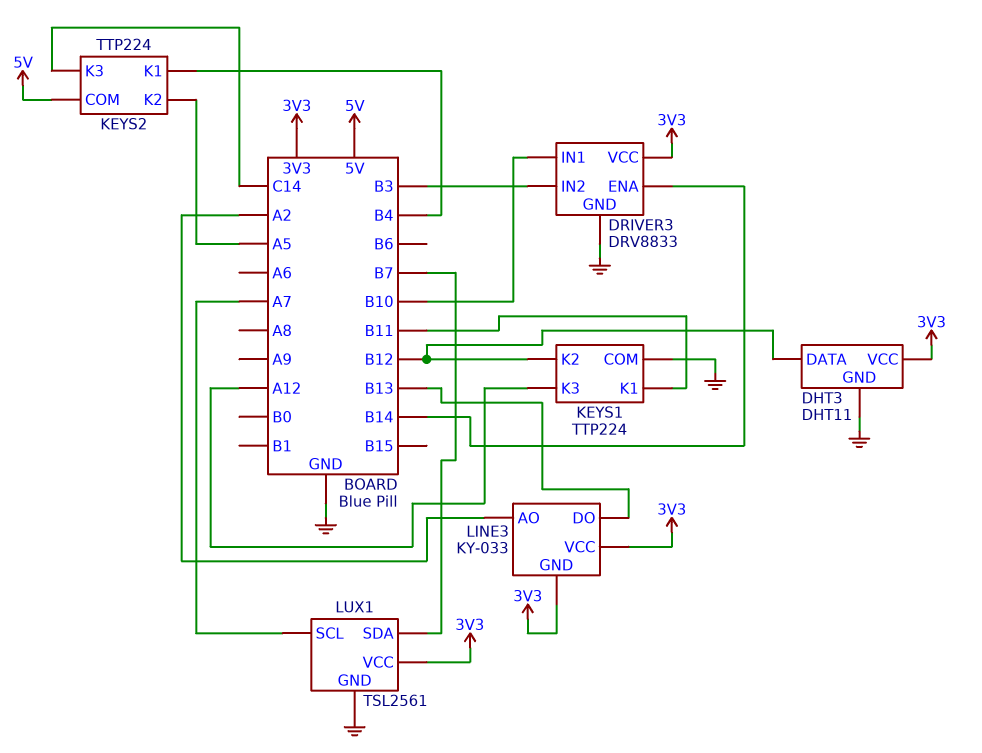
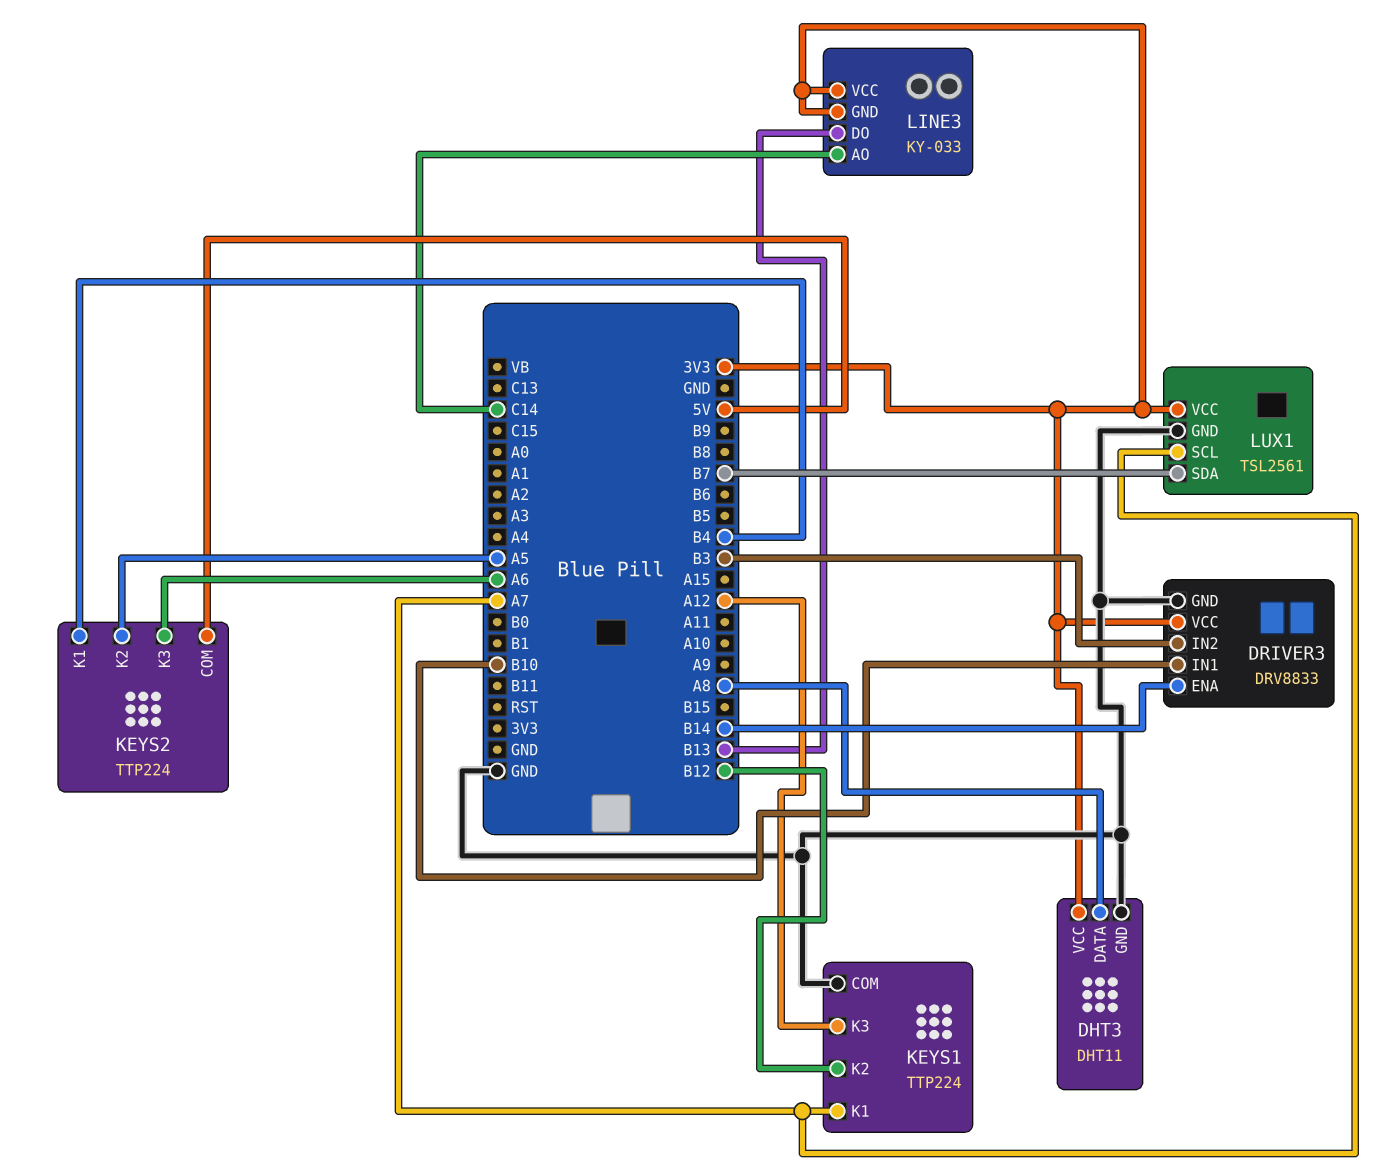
DHT3 pin DATA: B12 -> A8
KEYS1 pin K1: B11 -> A7
KEYS2 pin K3: C14 -> A6
LINE3 pin AO: A2 -> C14

